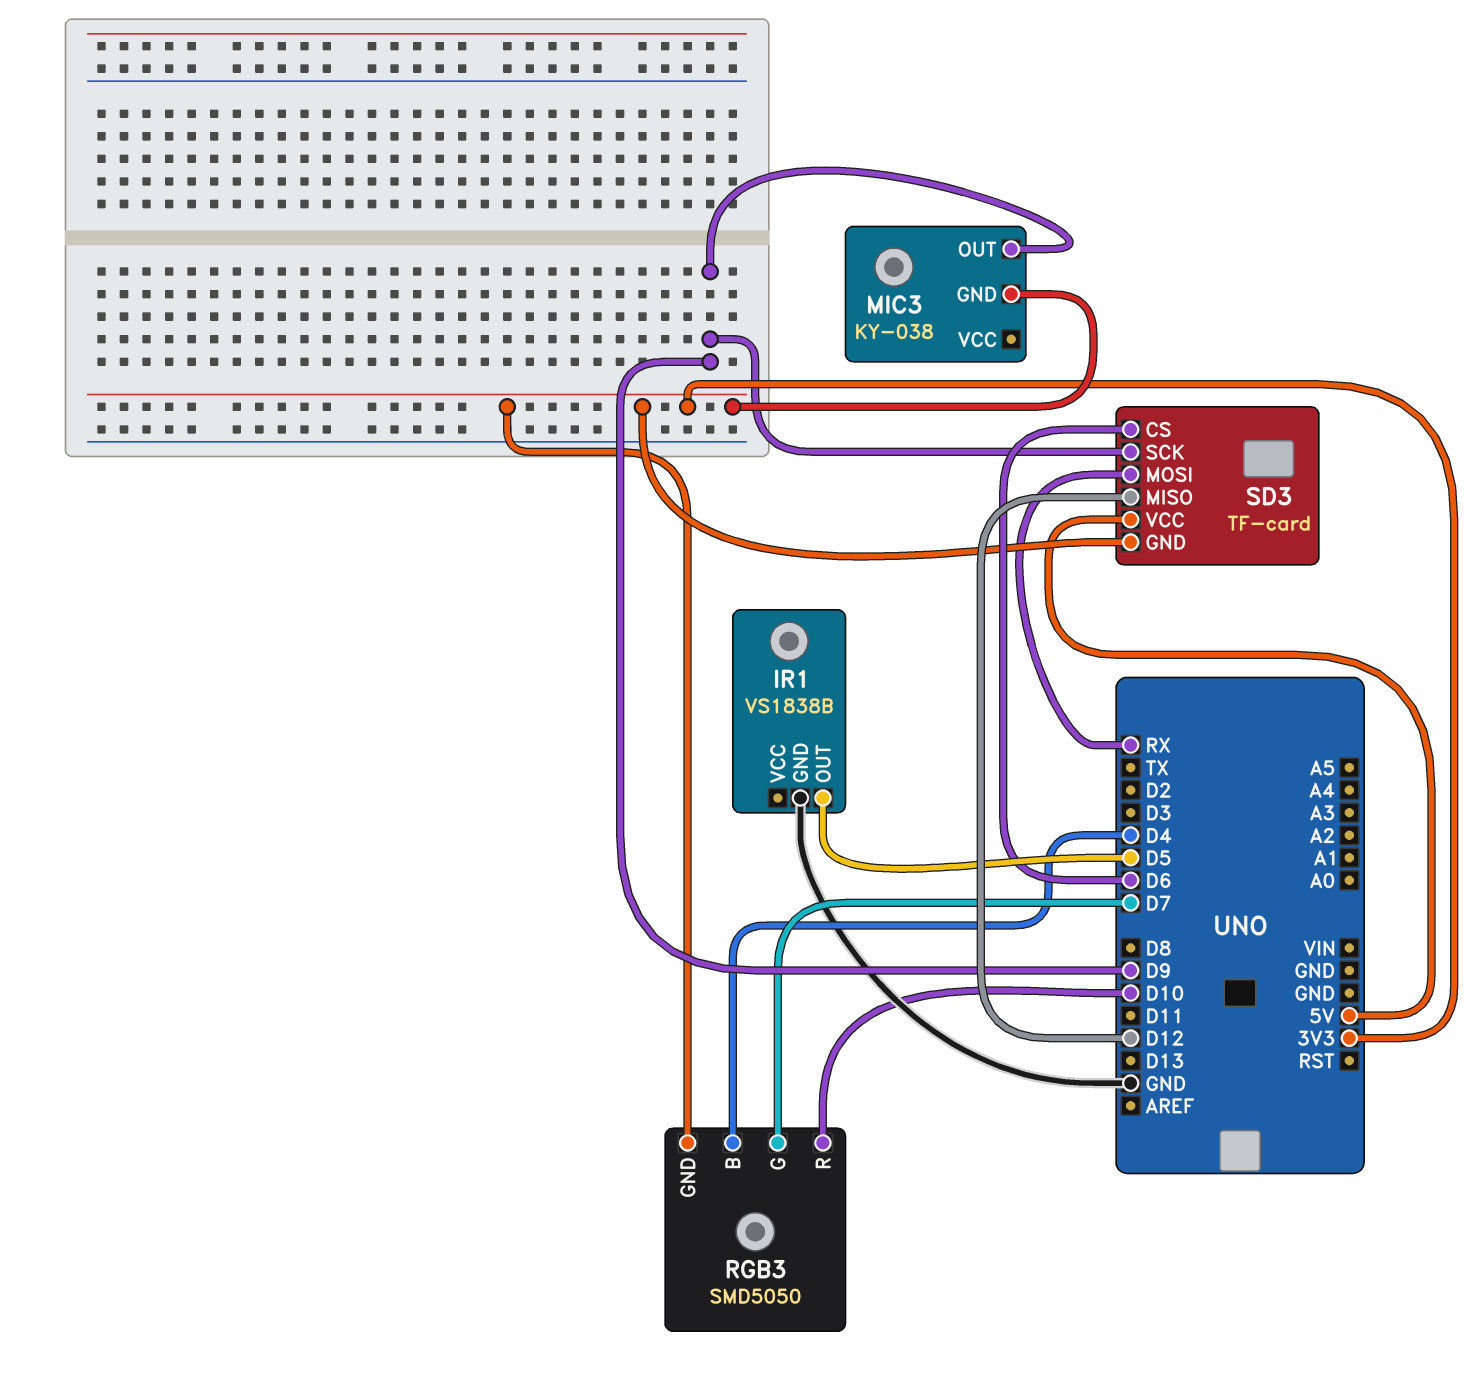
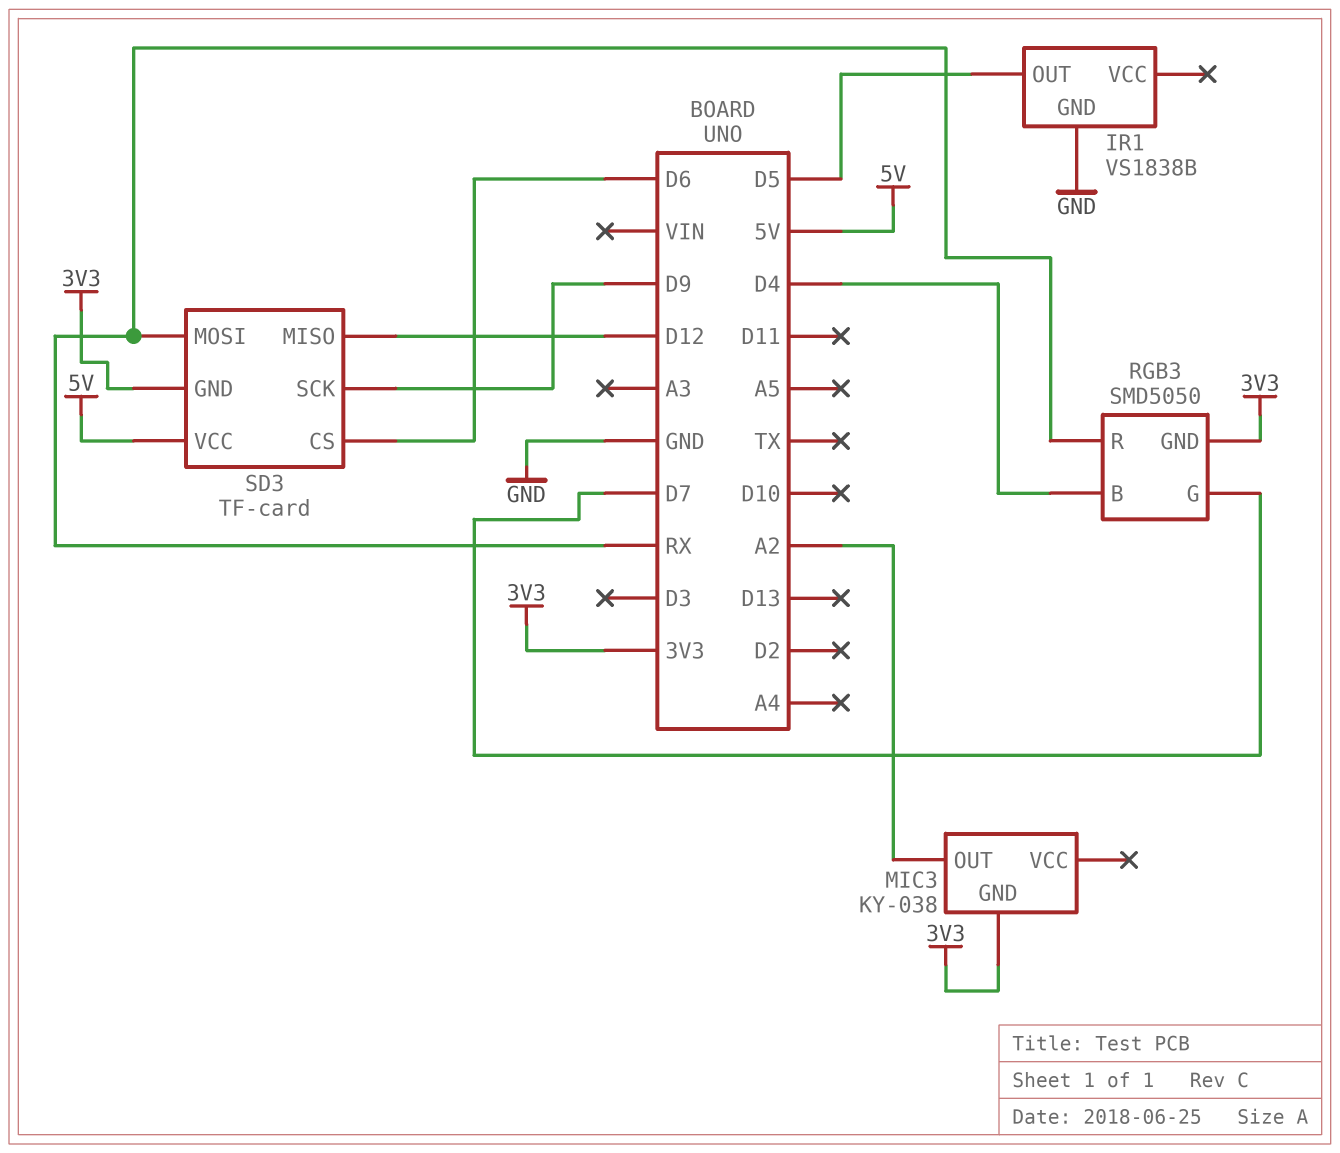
MIC3 pin OUT: D9 -> A2
RGB3 pin R: D10 -> RX

